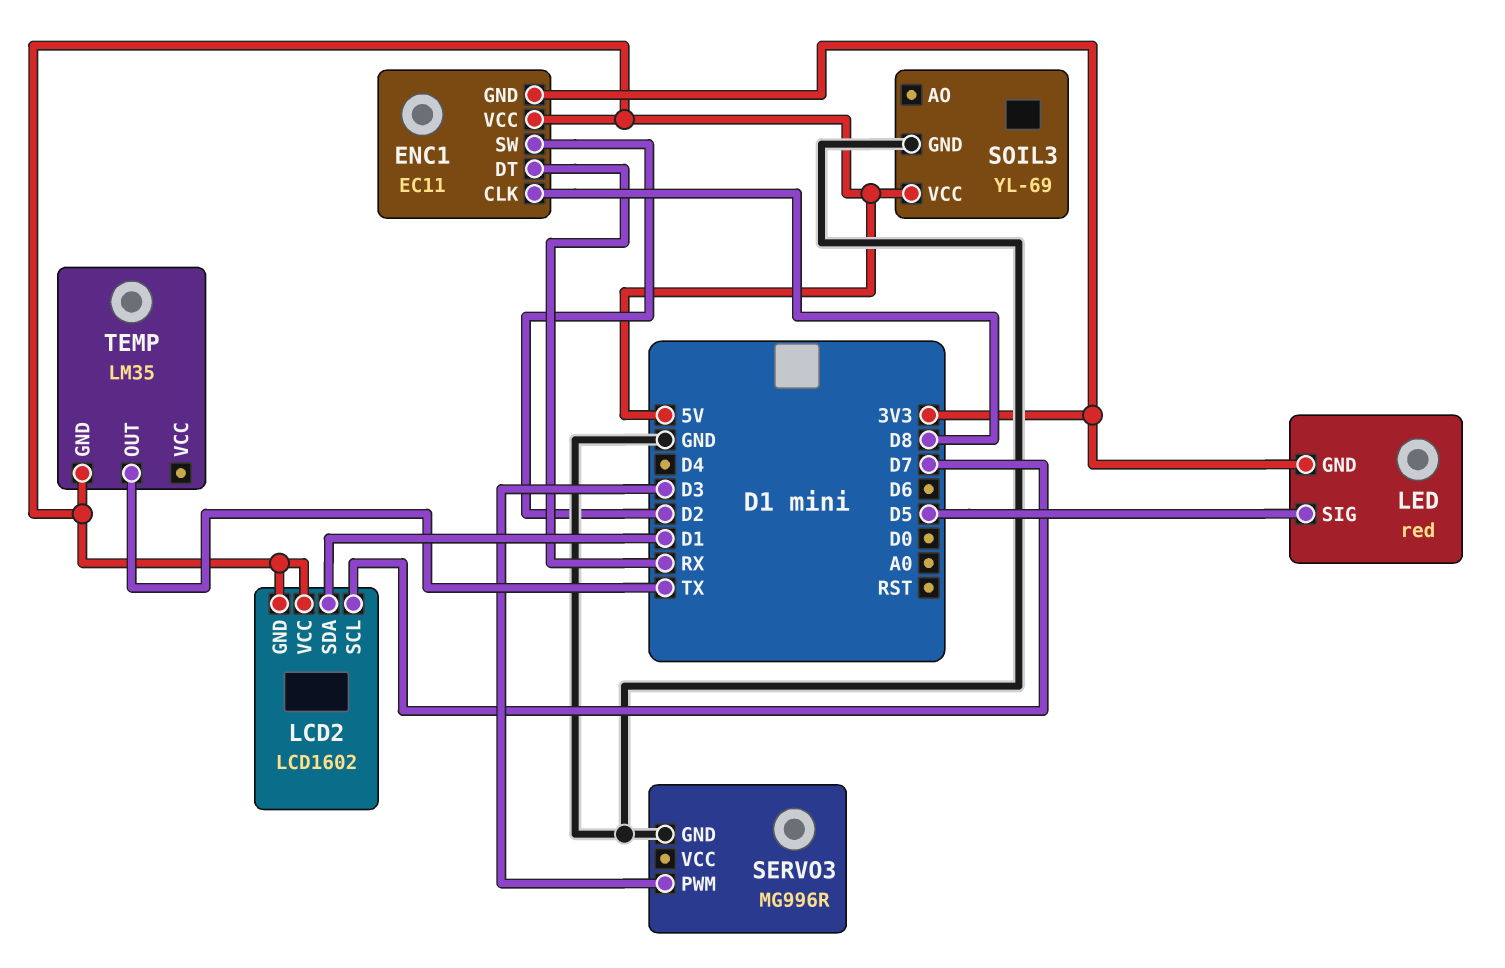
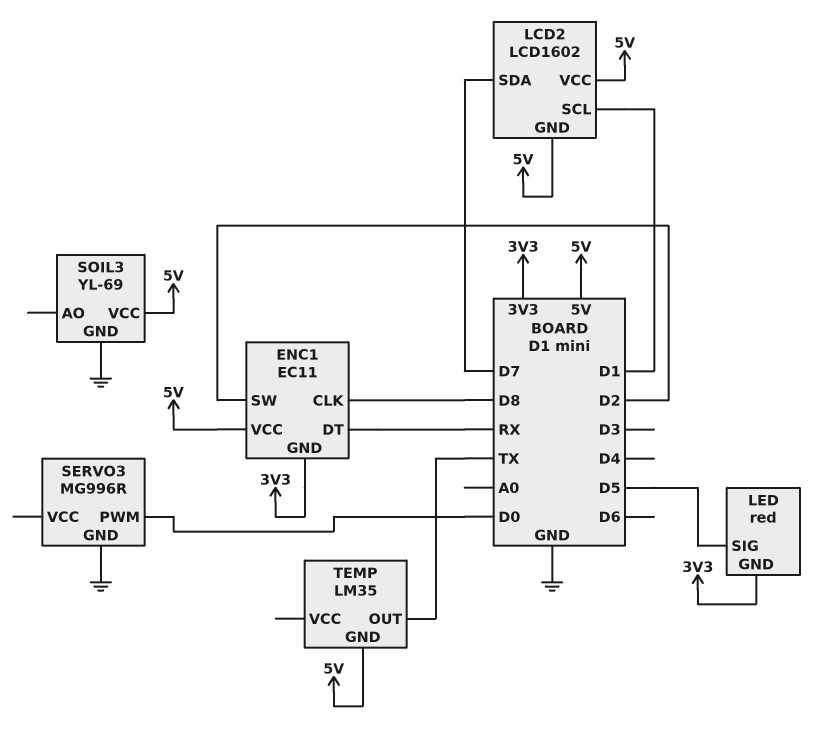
LCD2 pin SCL: D7 -> D1
LCD2 pin SDA: D1 -> D7
SERVO3 pin PWM: D3 -> D0

